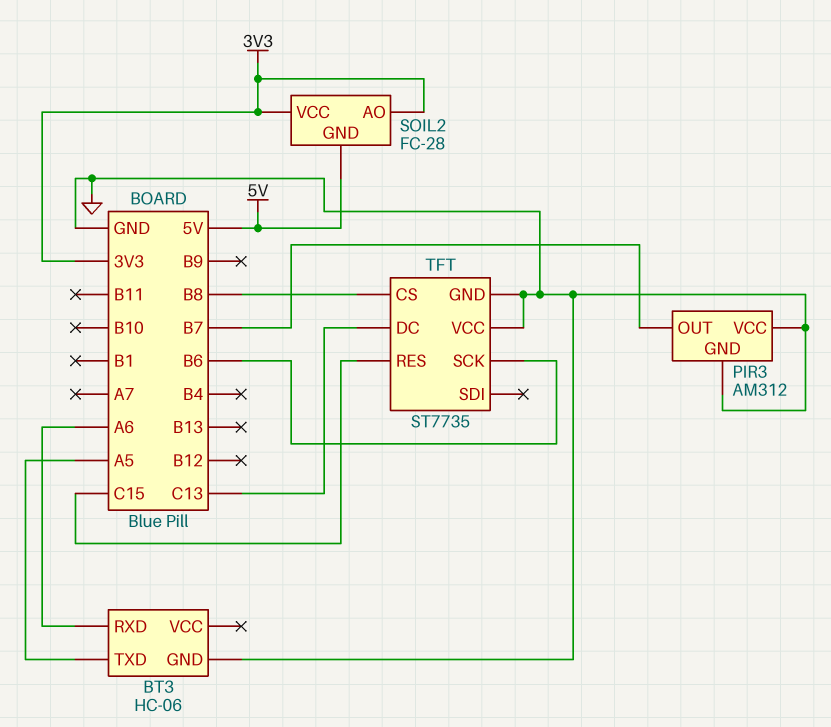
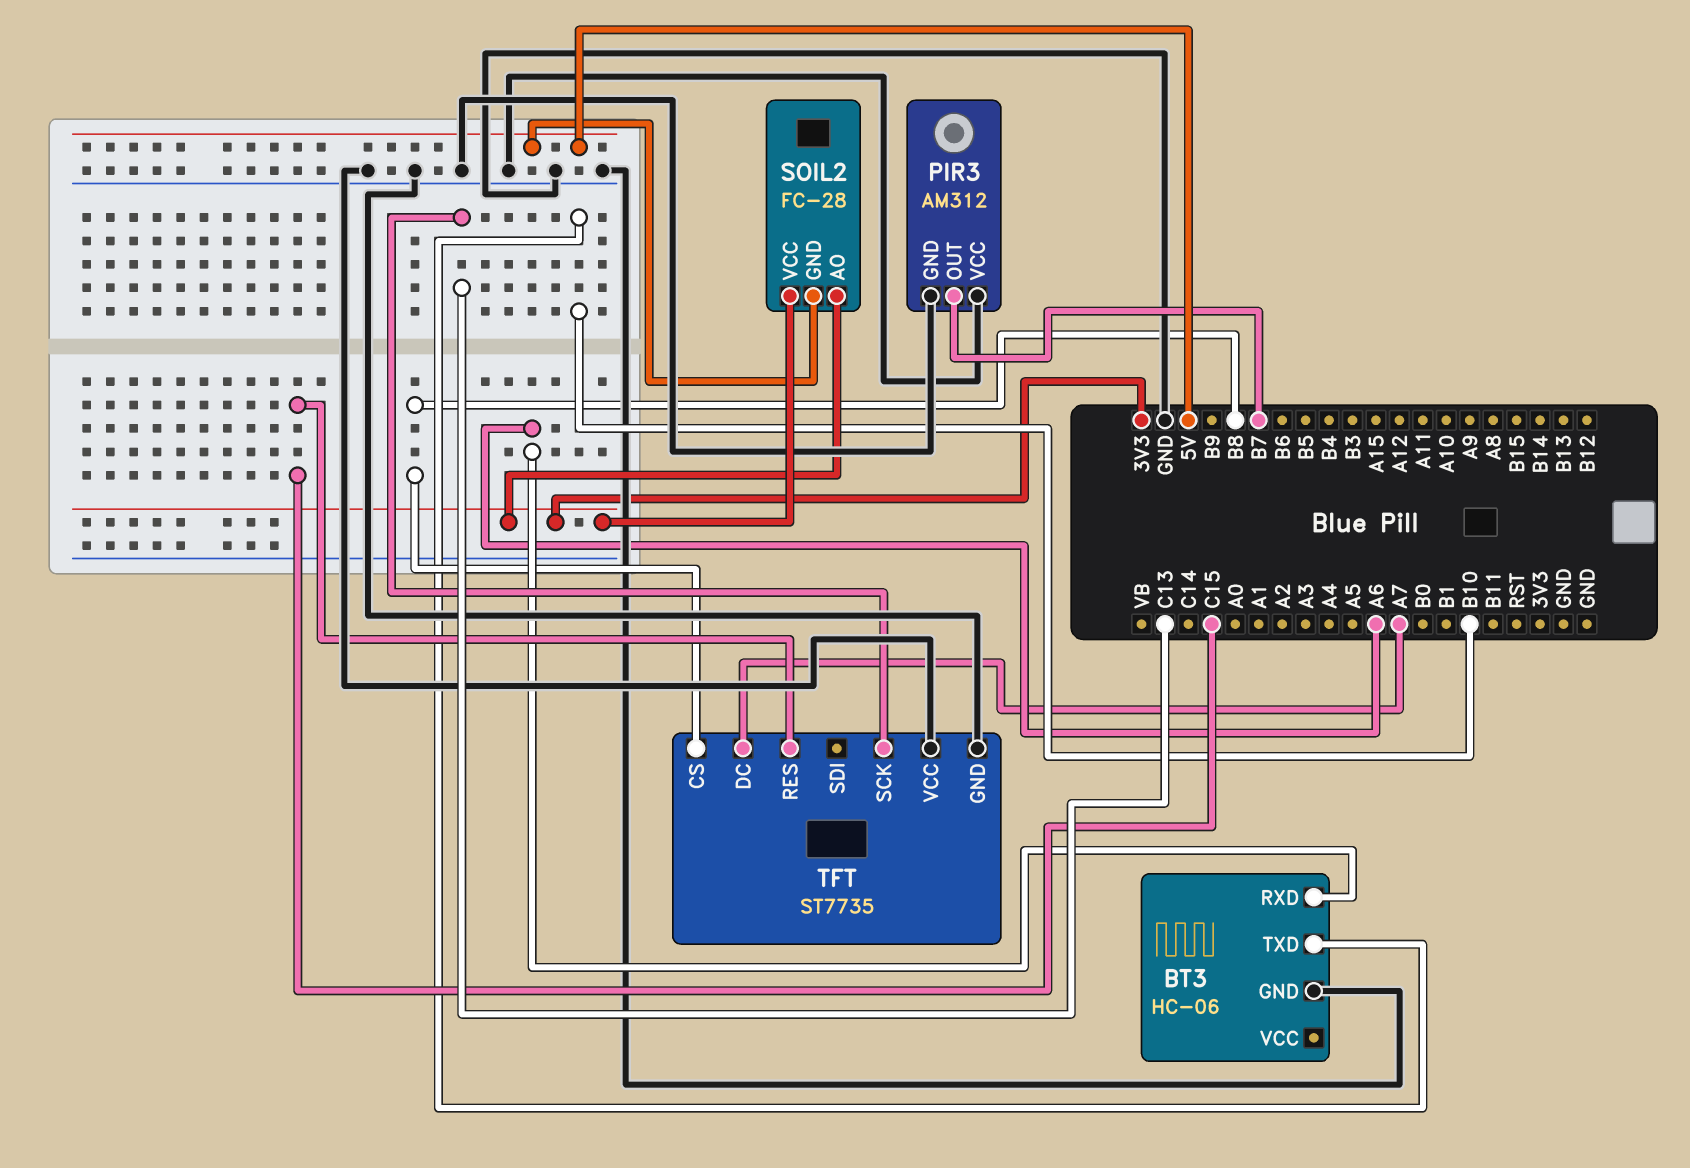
BT3 pin TXD: A5 -> B10
TFT pin DC: C13 -> A7
TFT pin SCK: B6 -> C13

